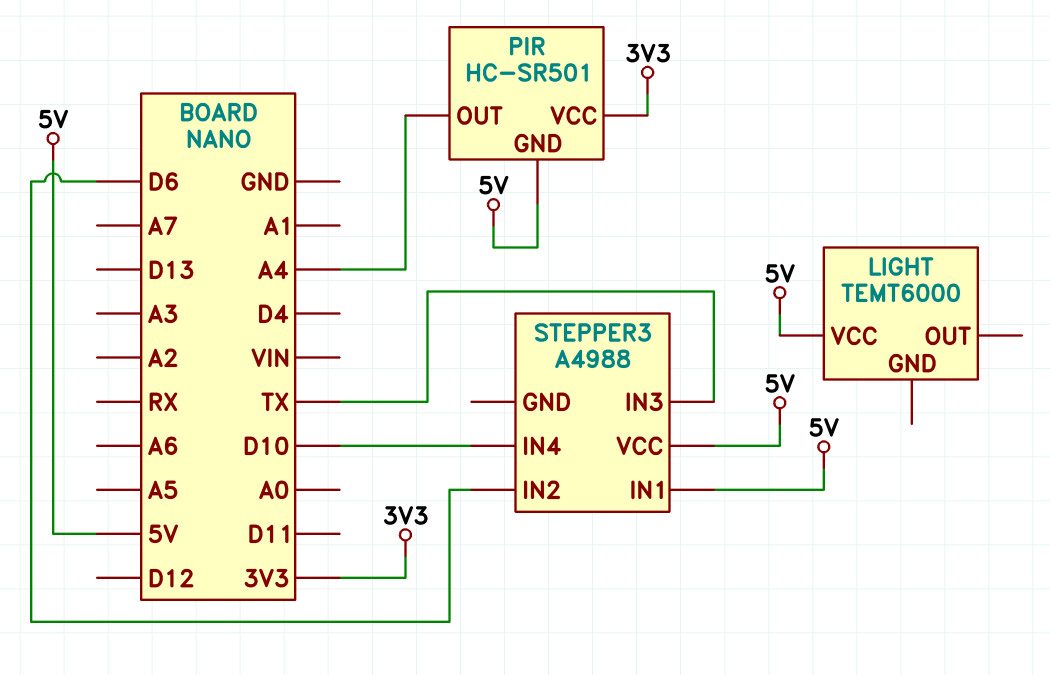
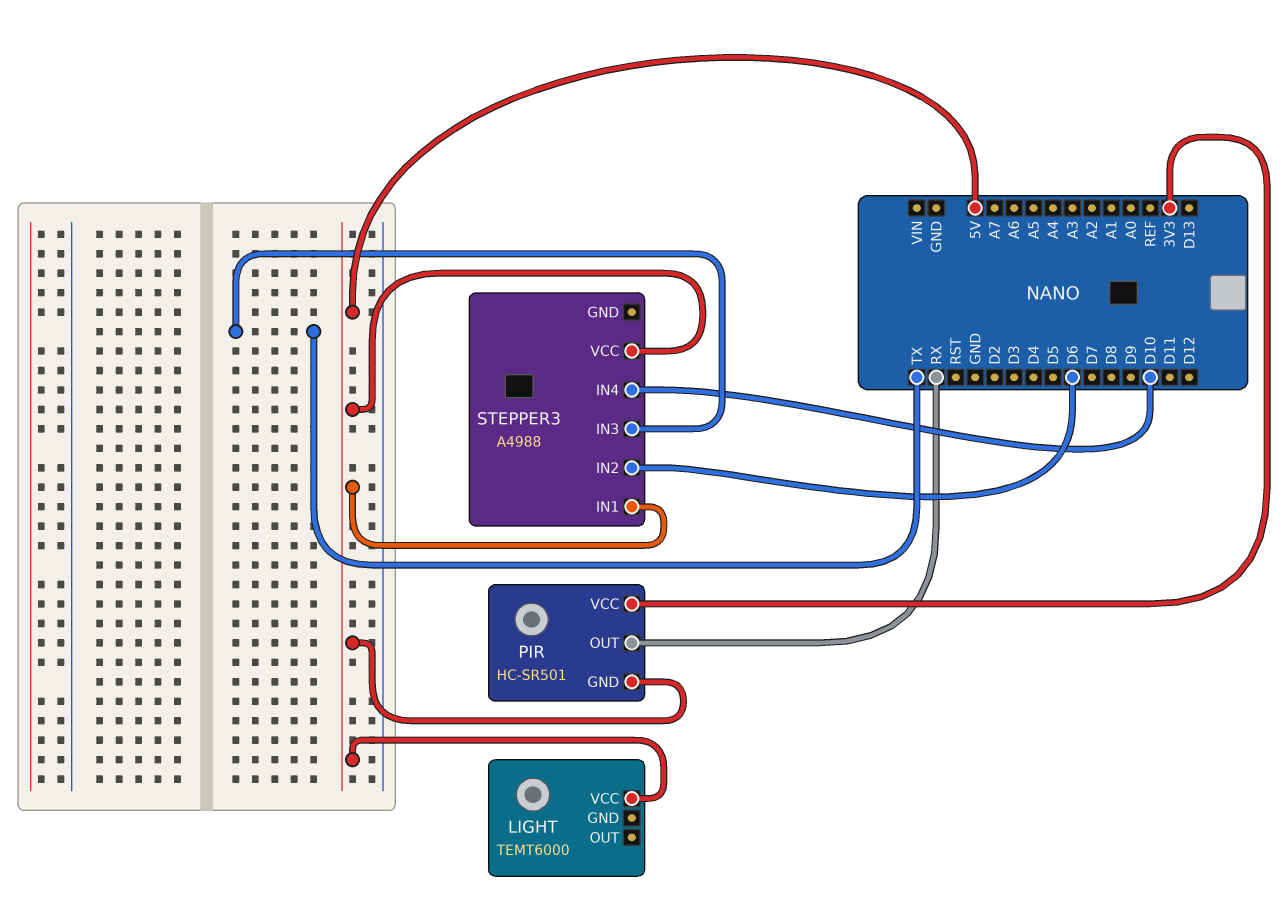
PIR pin OUT: A4 -> RX

